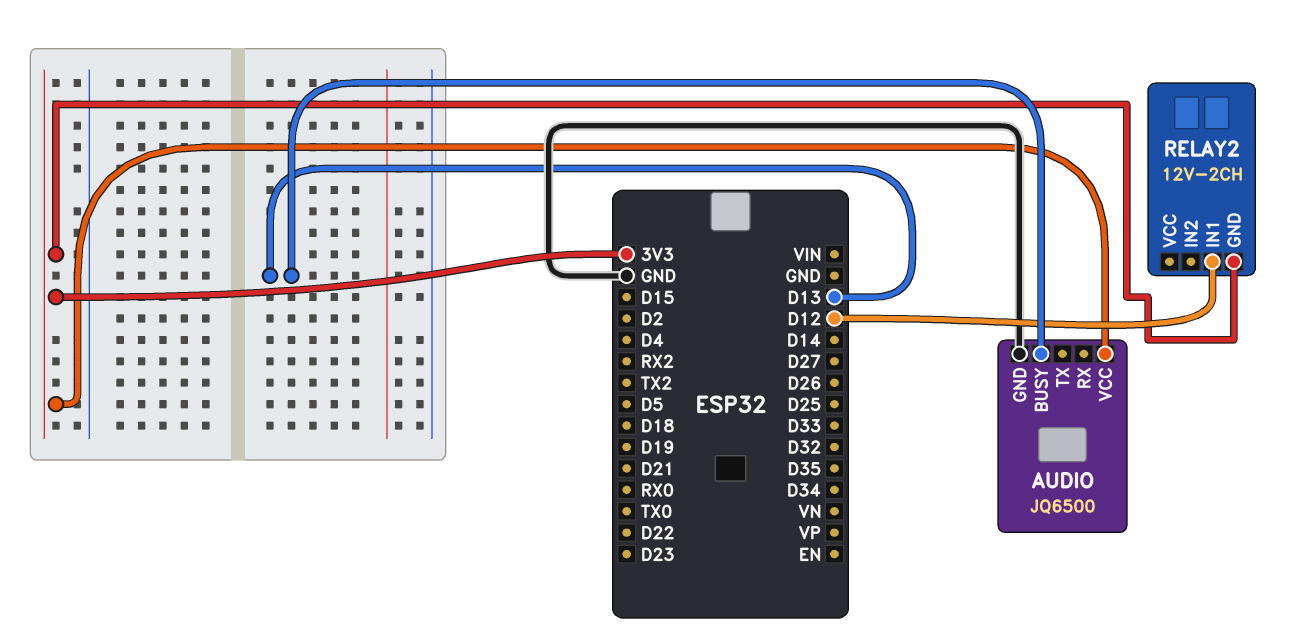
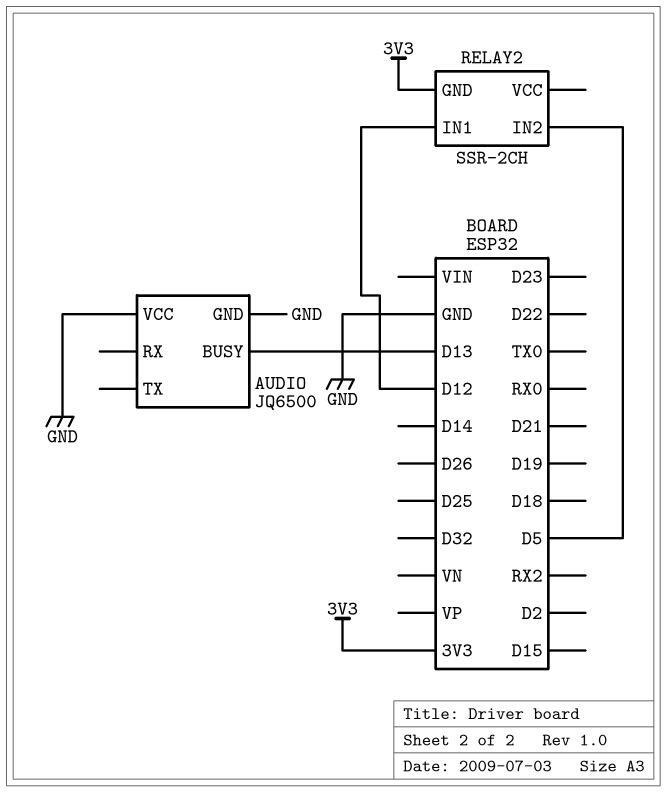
AUDIO pin VCC: 3V3 -> GND
RELAY2: 12V-2CH -> SSR-2CH
RELAY2 pin IN2: none -> D5

